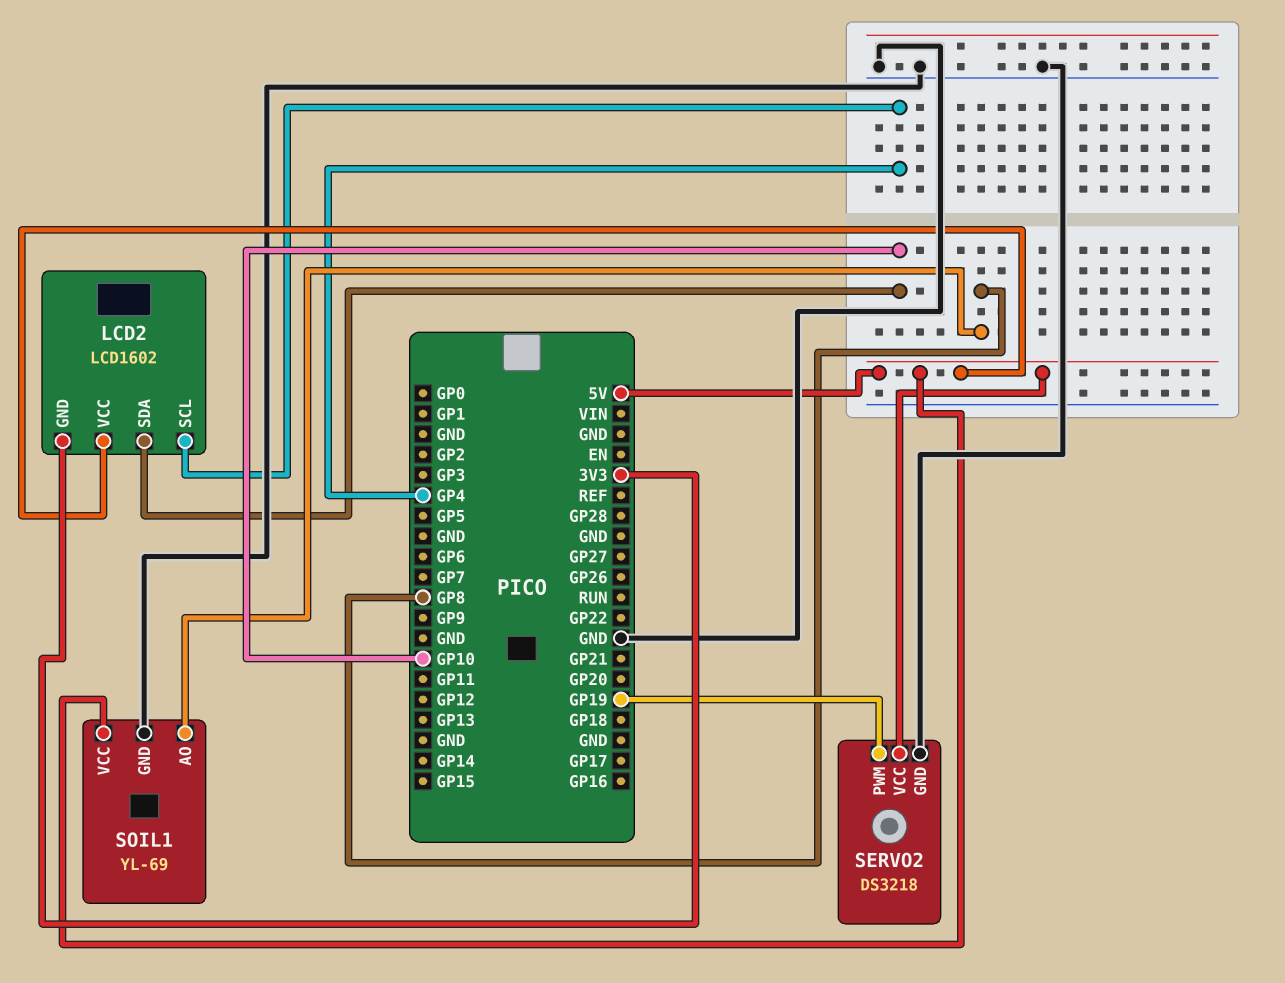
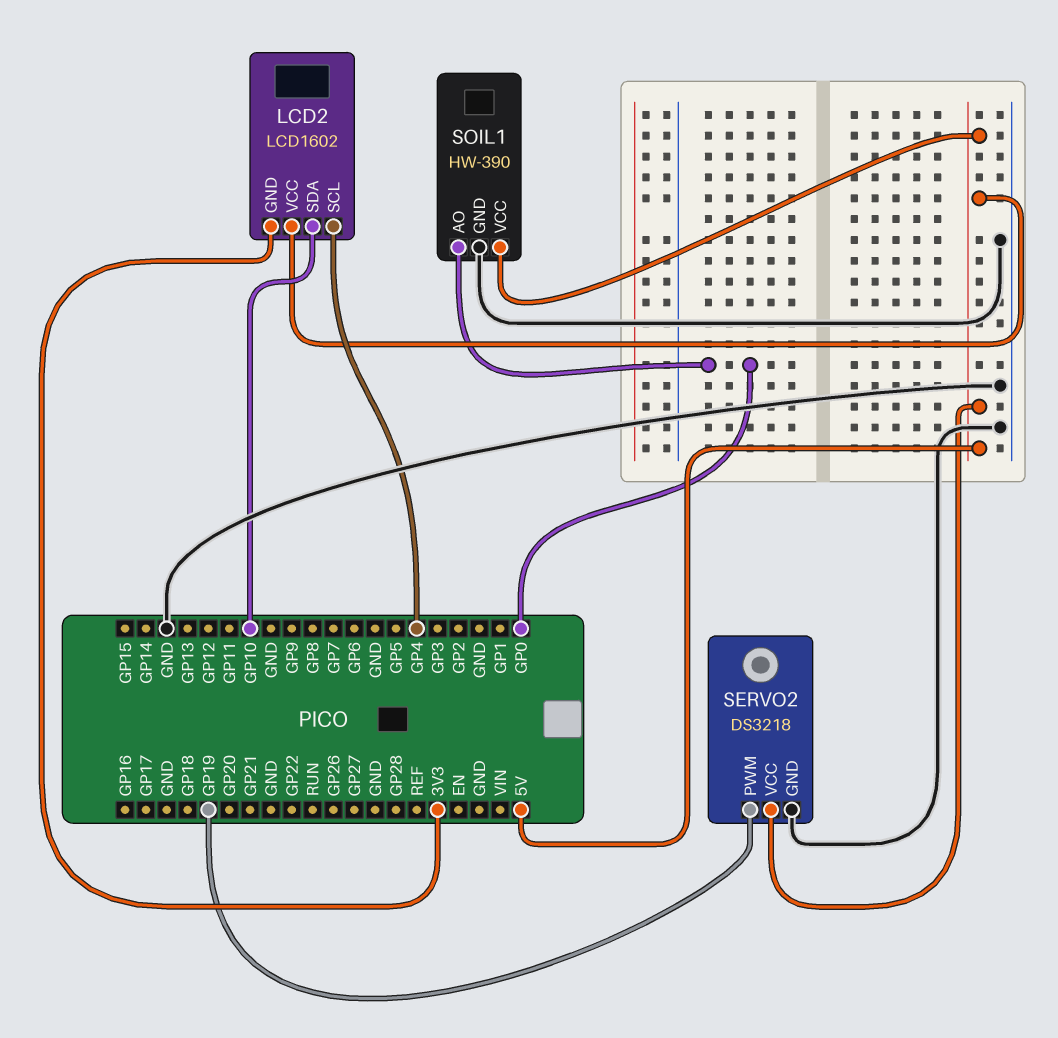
SOIL1: YL-69 -> HW-390
SOIL1 pin AO: GP8 -> GP0

